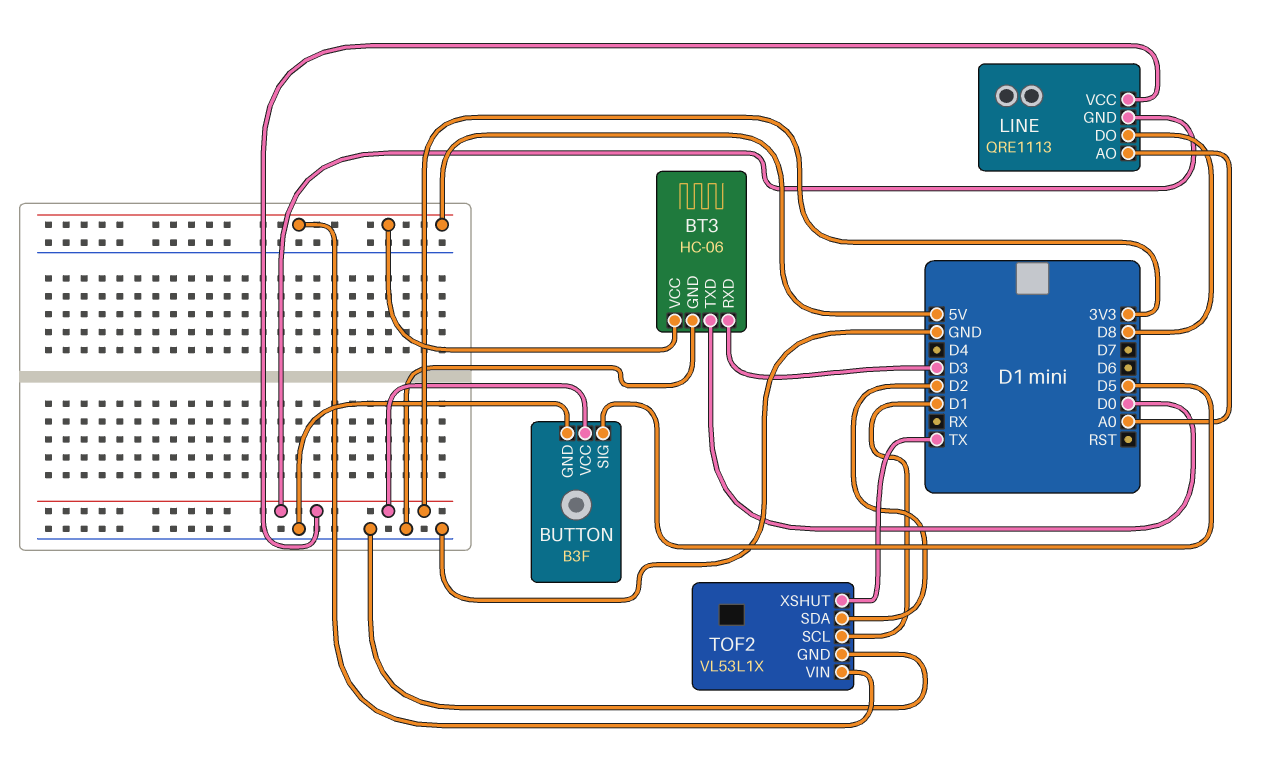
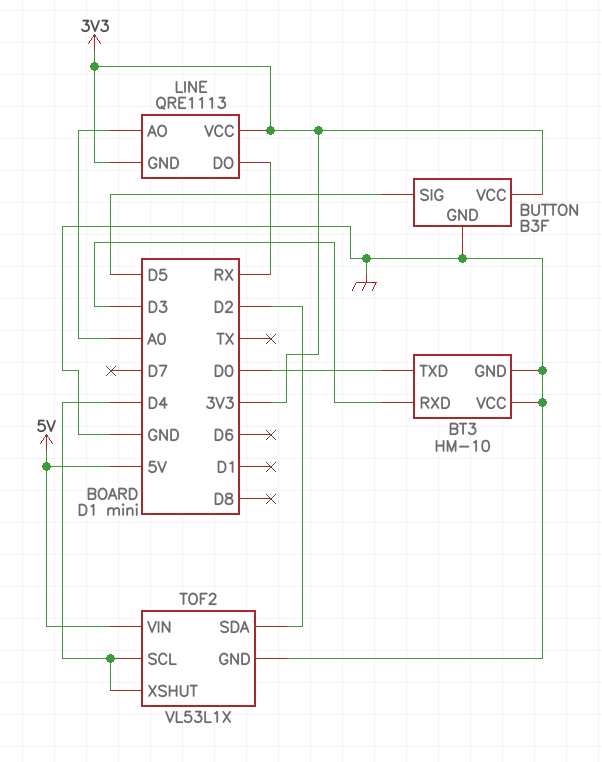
BT3: HC-06 -> HM-10
BT3 pin VCC: 5V -> GND
LINE pin DO: D8 -> RX
TOF2 pin SCL: D1 -> D4
TOF2 pin XSHUT: TX -> D4

